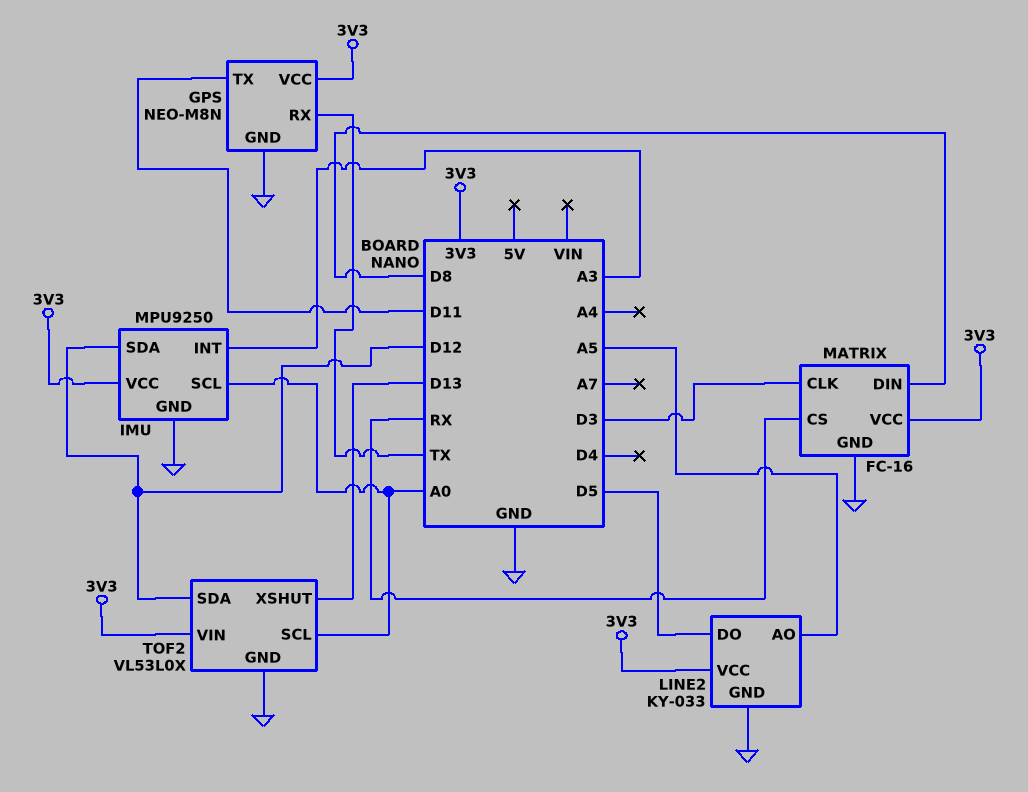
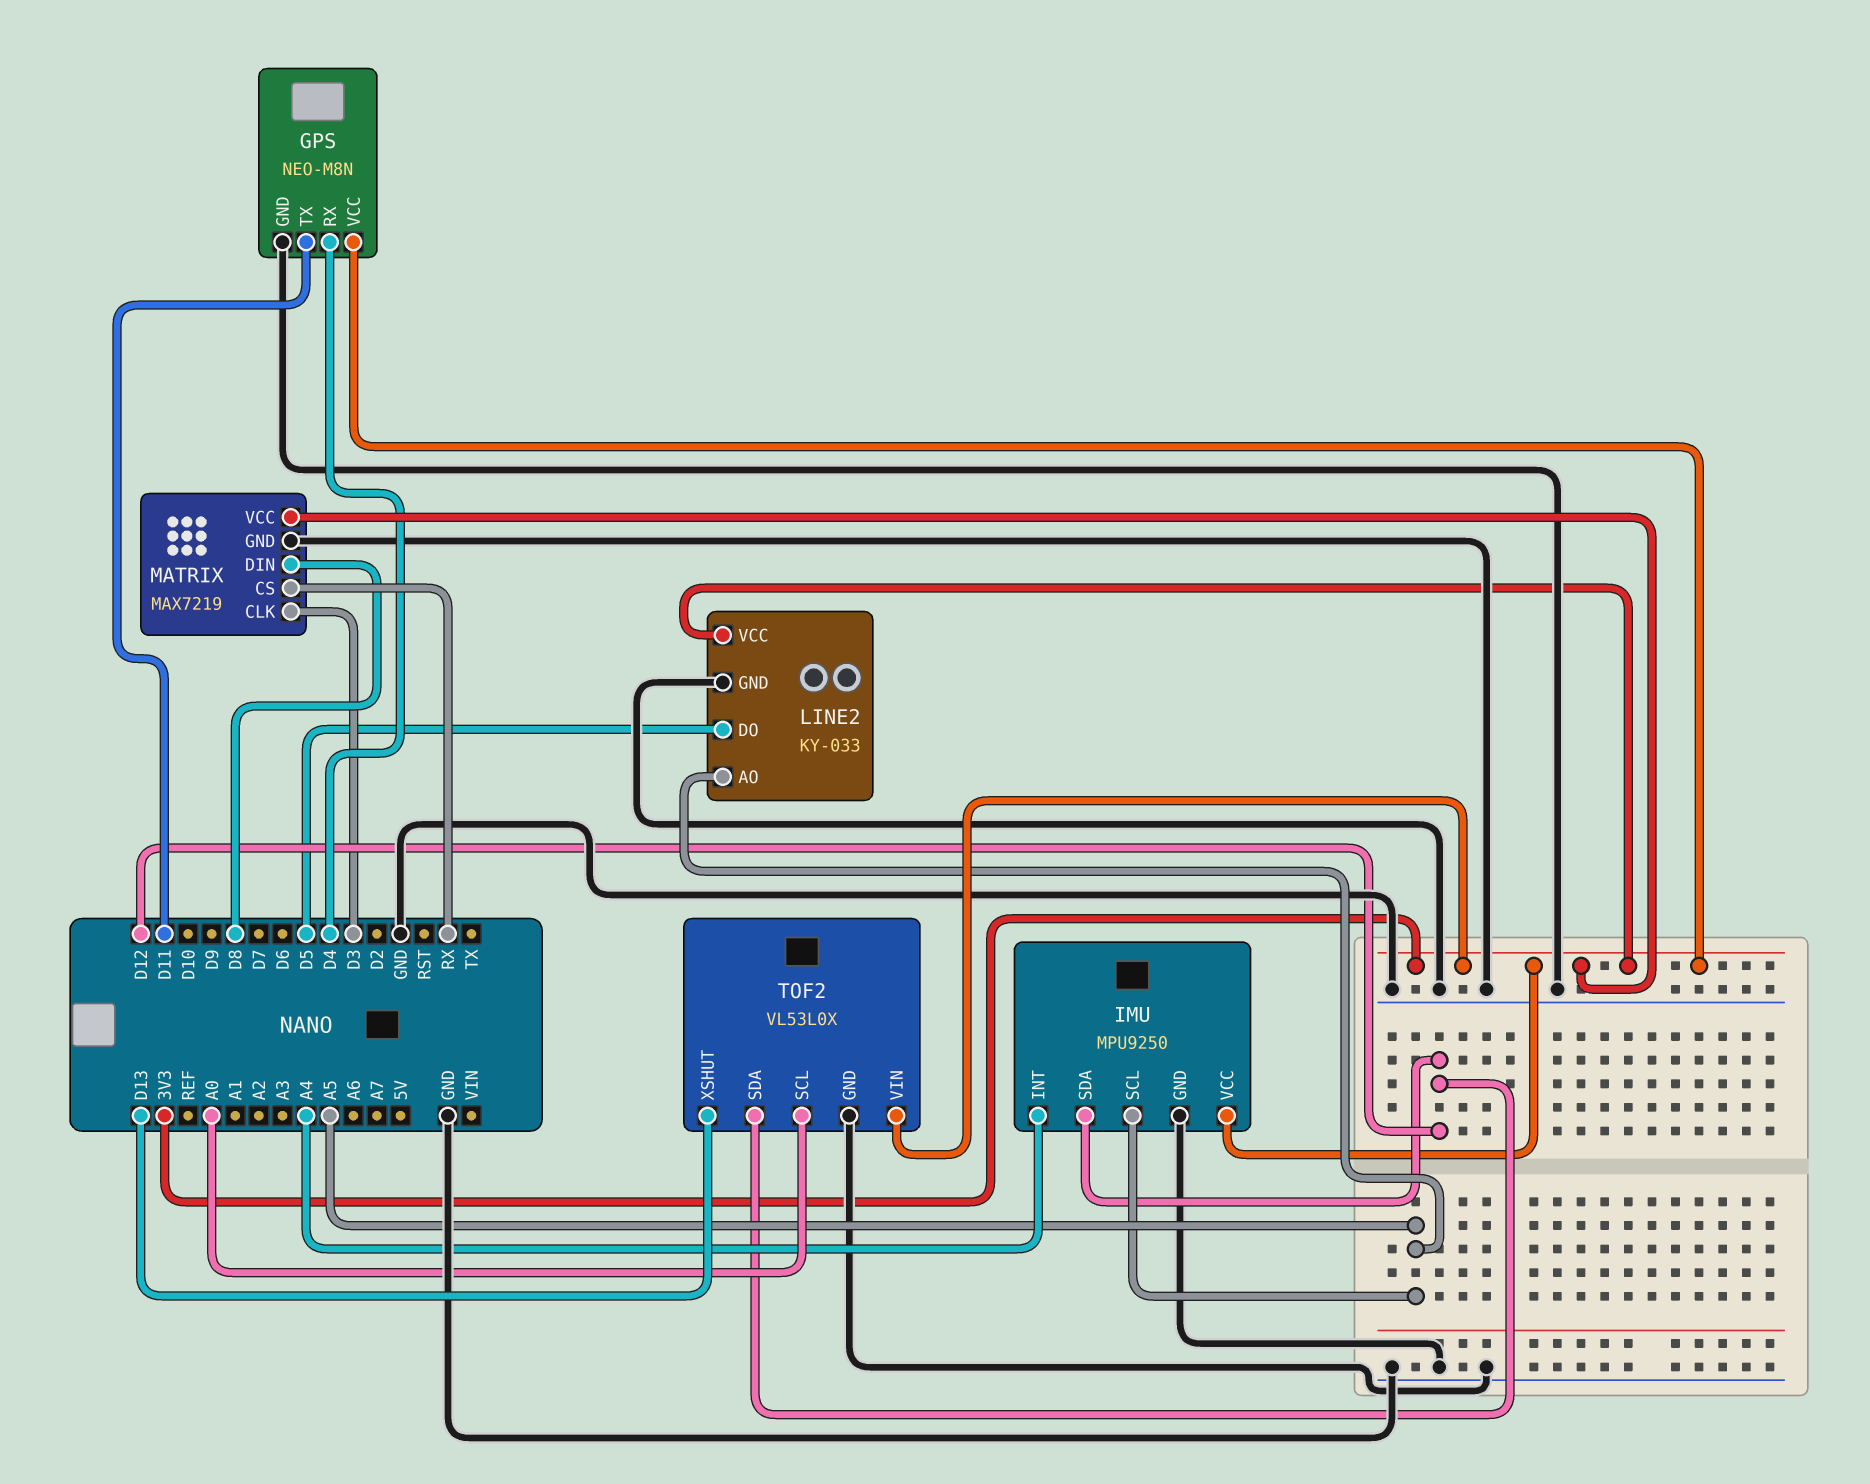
GPS pin RX: TX -> D4
IMU pin INT: A3 -> A4
IMU pin SCL: A0 -> A5
MATRIX: FC-16 -> MAX7219

